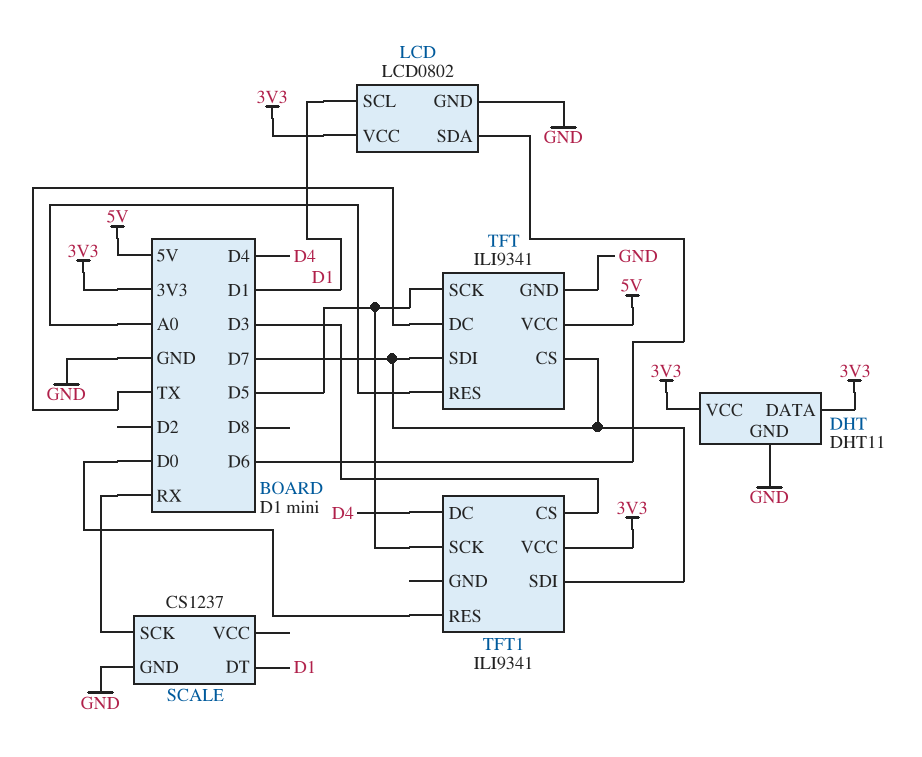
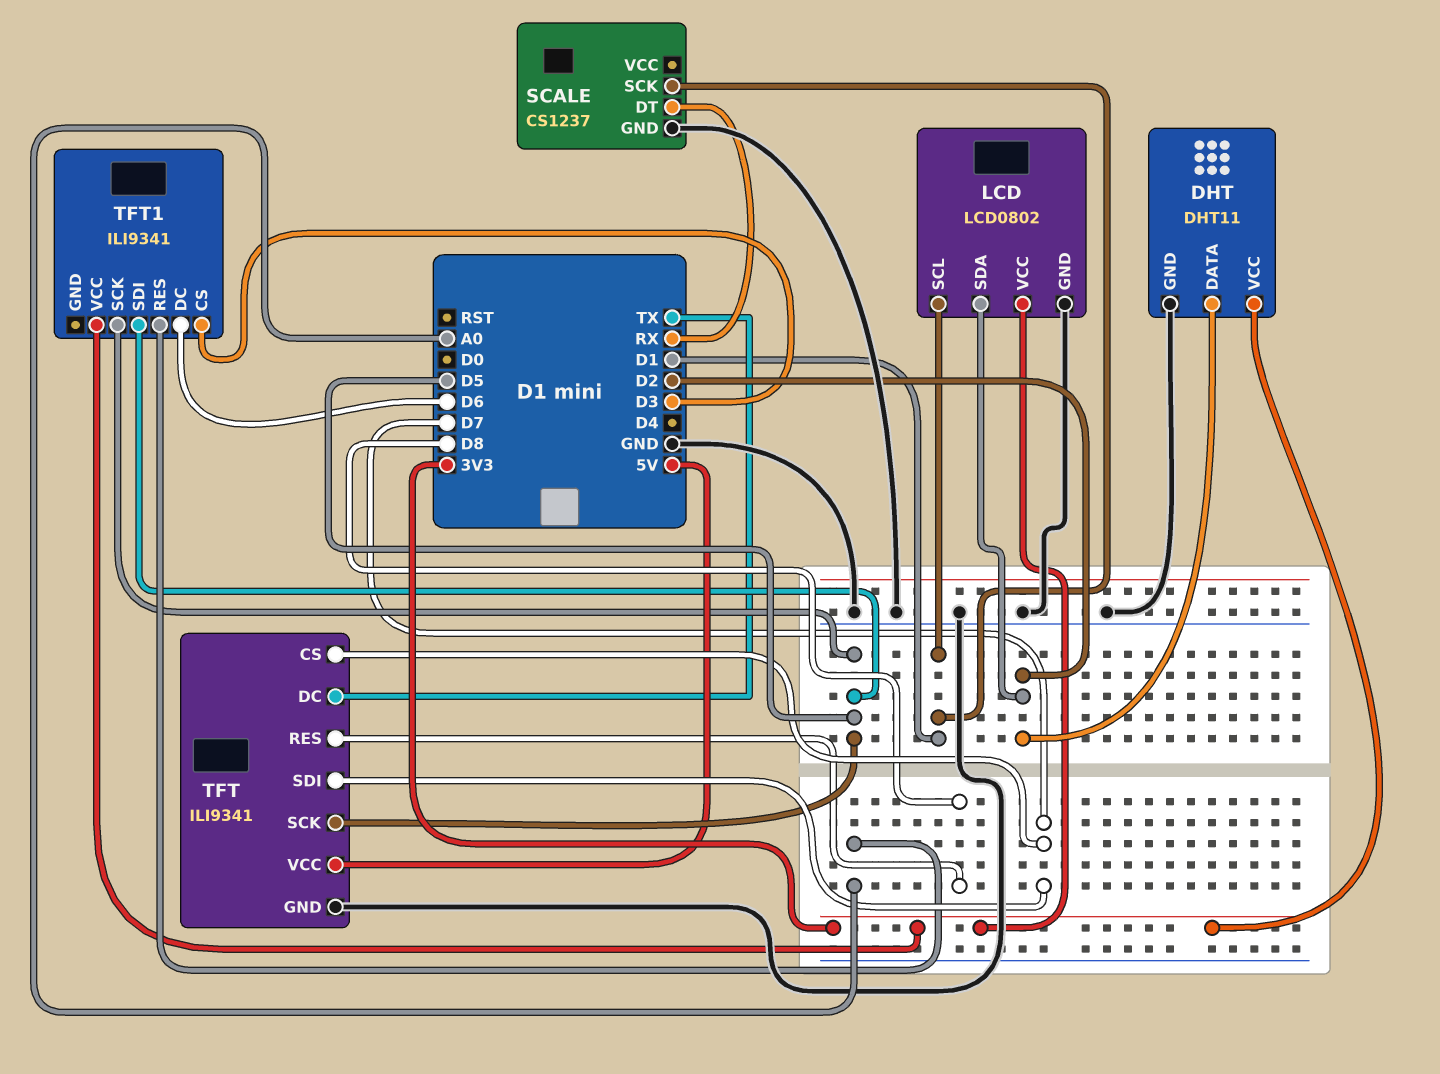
DHT pin DATA: 3V3 -> D2
LCD pin SDA: D6 -> D2
SCALE pin DT: D1 -> RX
SCALE pin SCK: RX -> D1
TFT pin RES: A0 -> D8
TFT1 pin DC: D4 -> D6
TFT1 pin RES: D0 -> A0
TFT1 pin SDI: D7 -> D5

